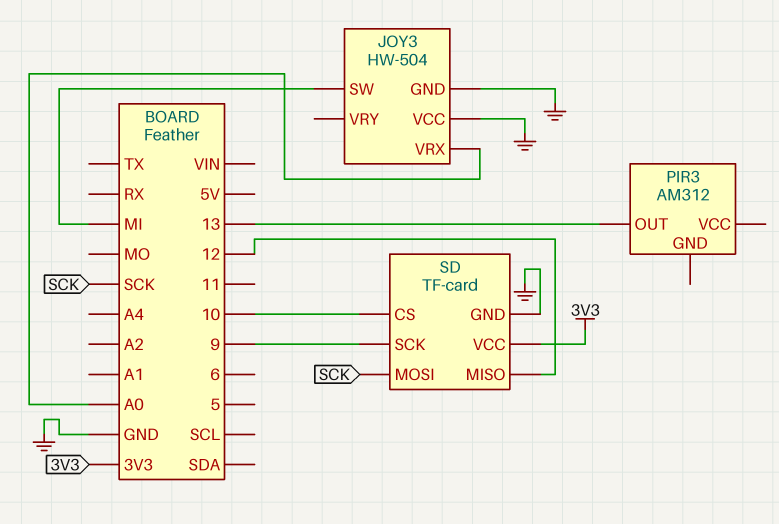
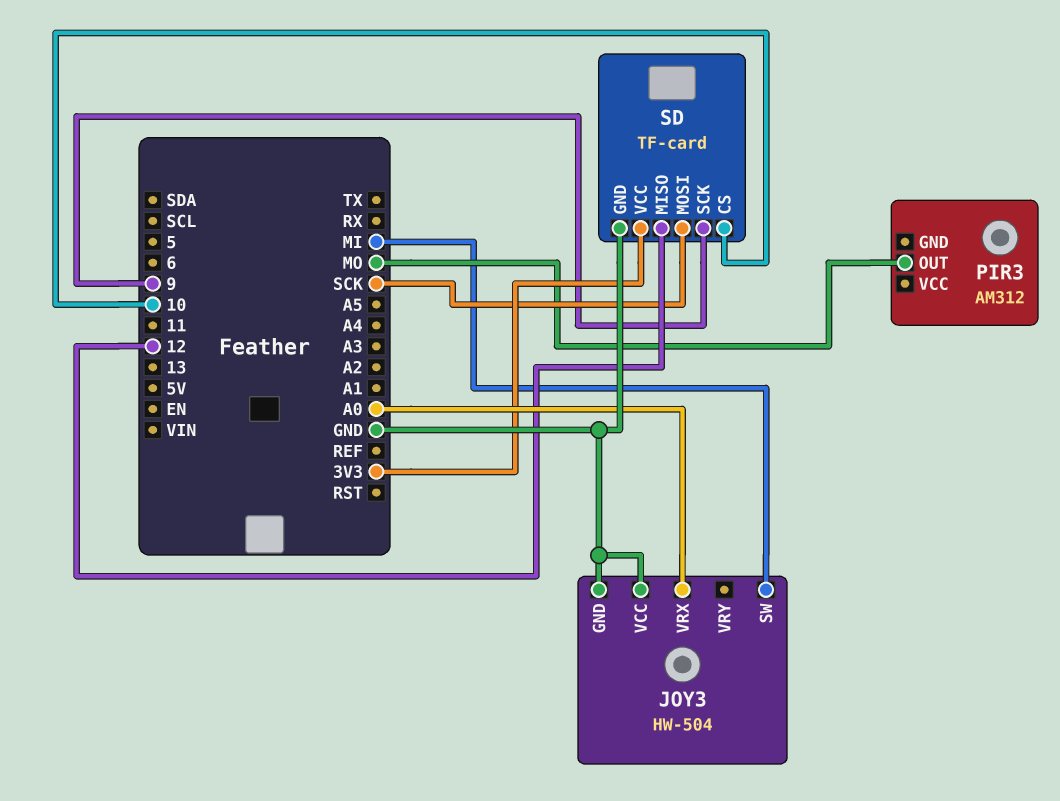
PIR3 pin OUT: 13 -> MO

